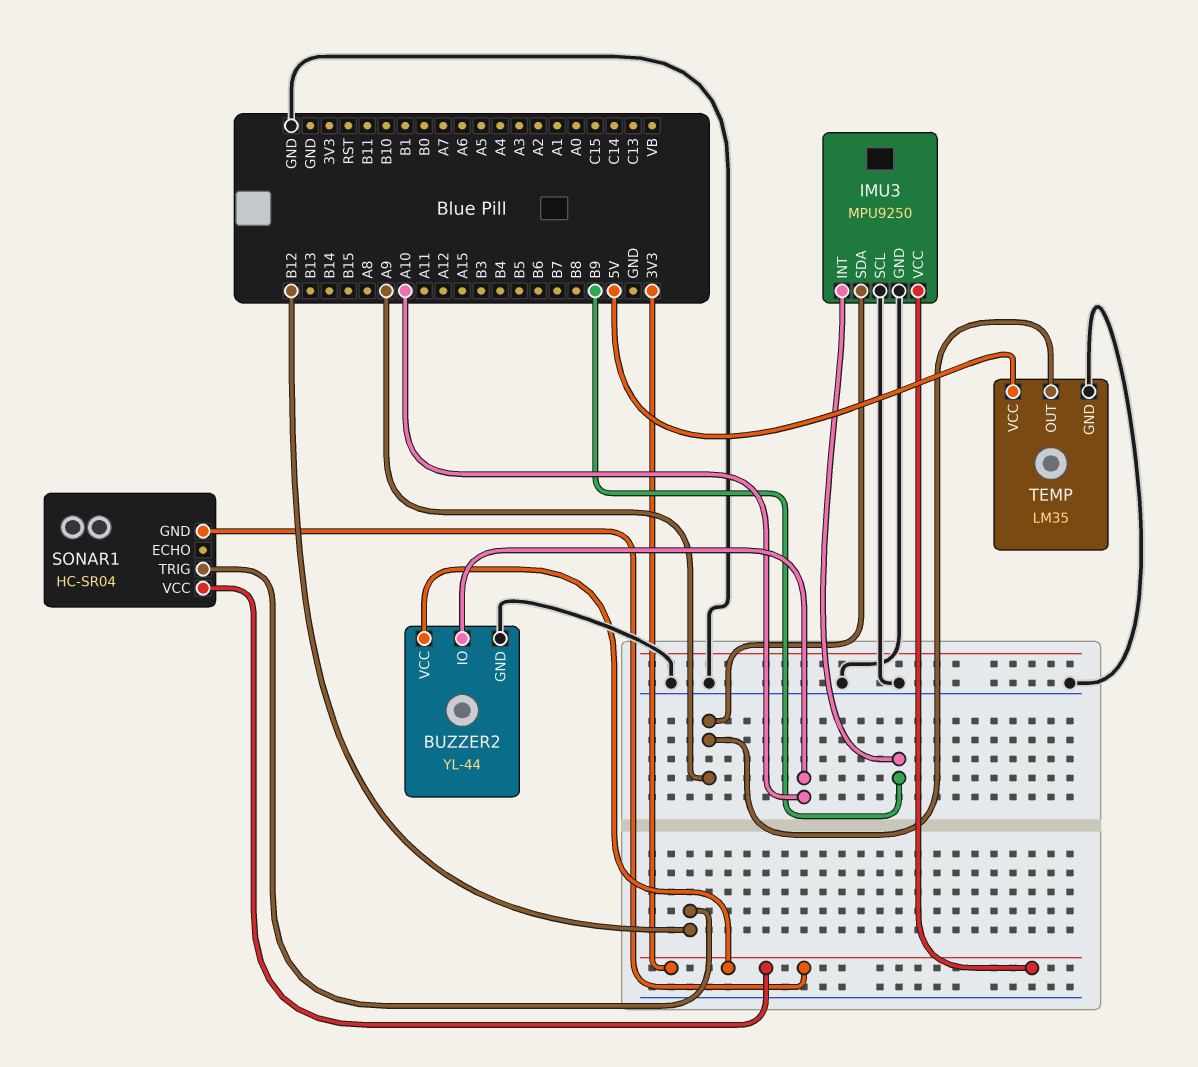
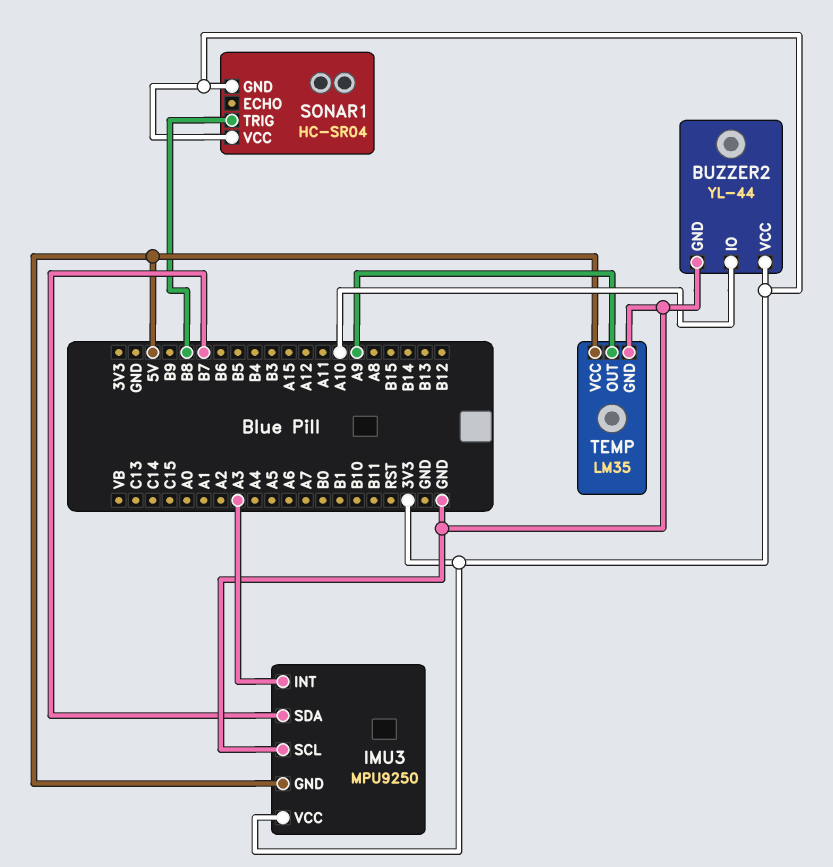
IMU3 pin GND: GND -> 5V
IMU3 pin INT: B9 -> A3
IMU3 pin SDA: A9 -> B7
SONAR1 pin TRIG: B12 -> B8

